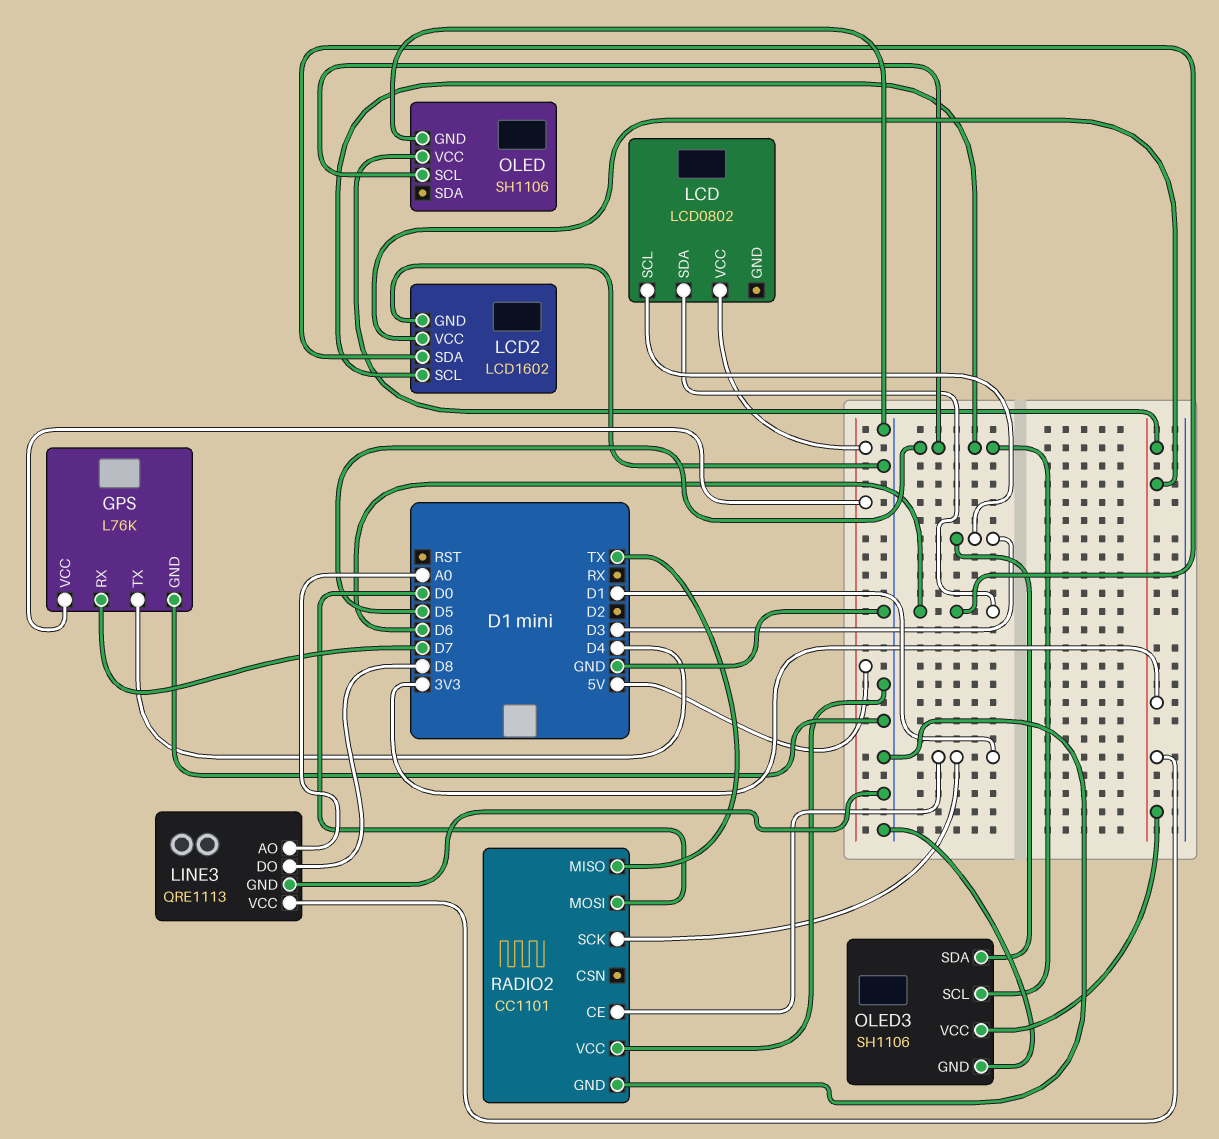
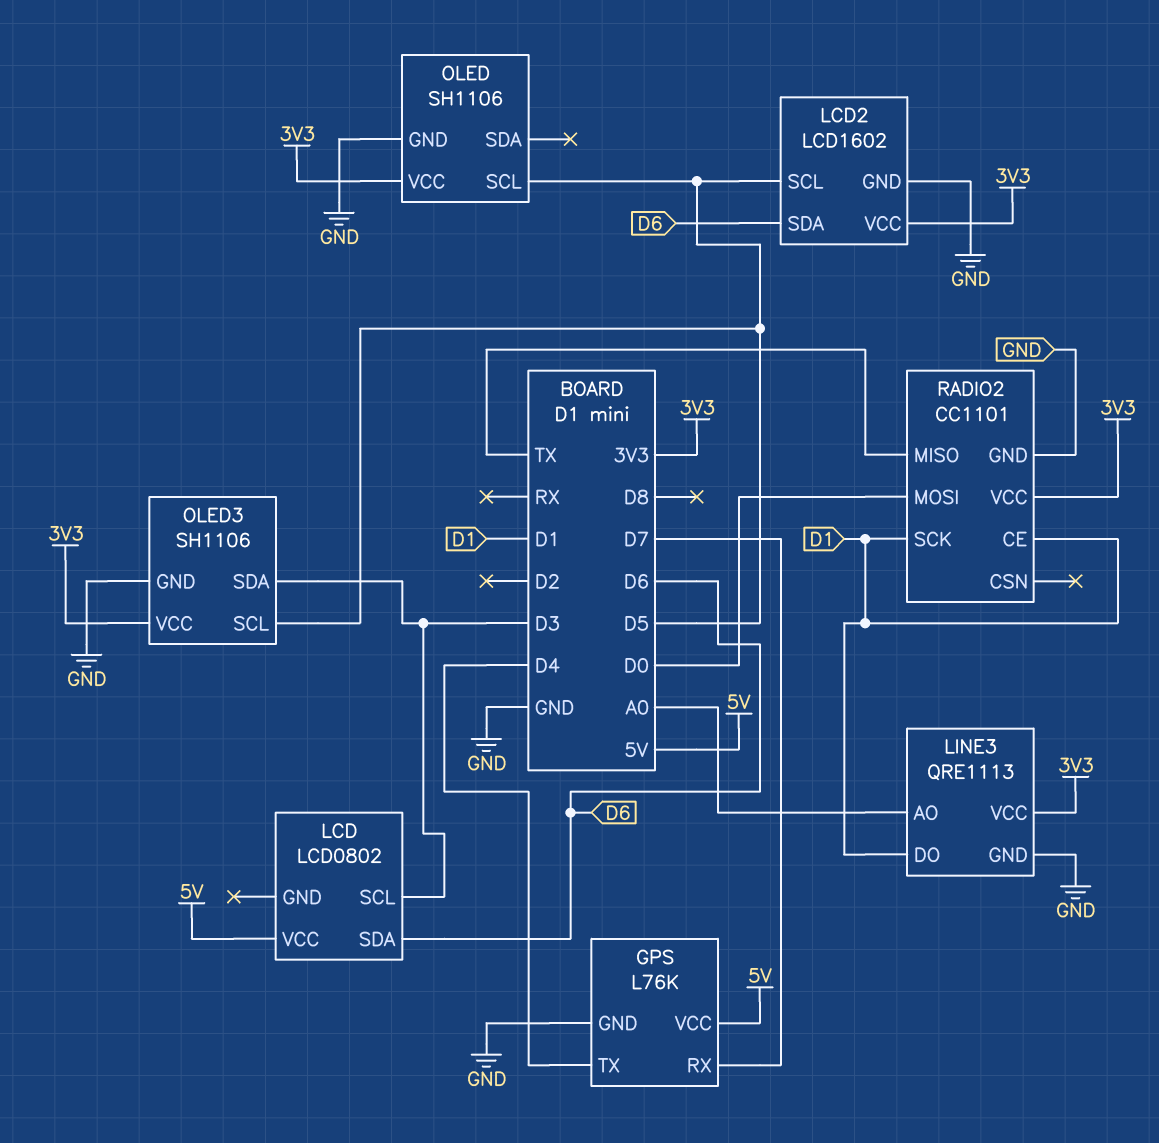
LINE3 pin DO: D8 -> D1
RADIO2 pin VCC: GND -> 3V3

